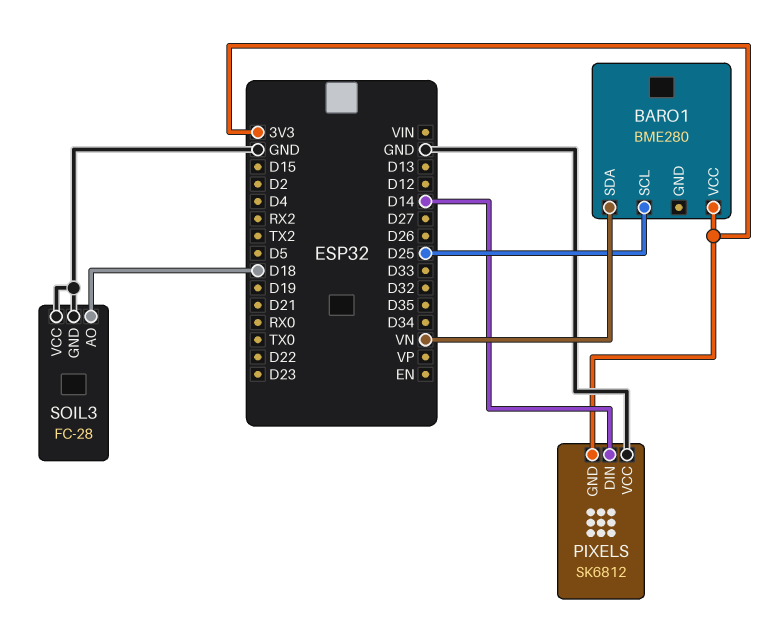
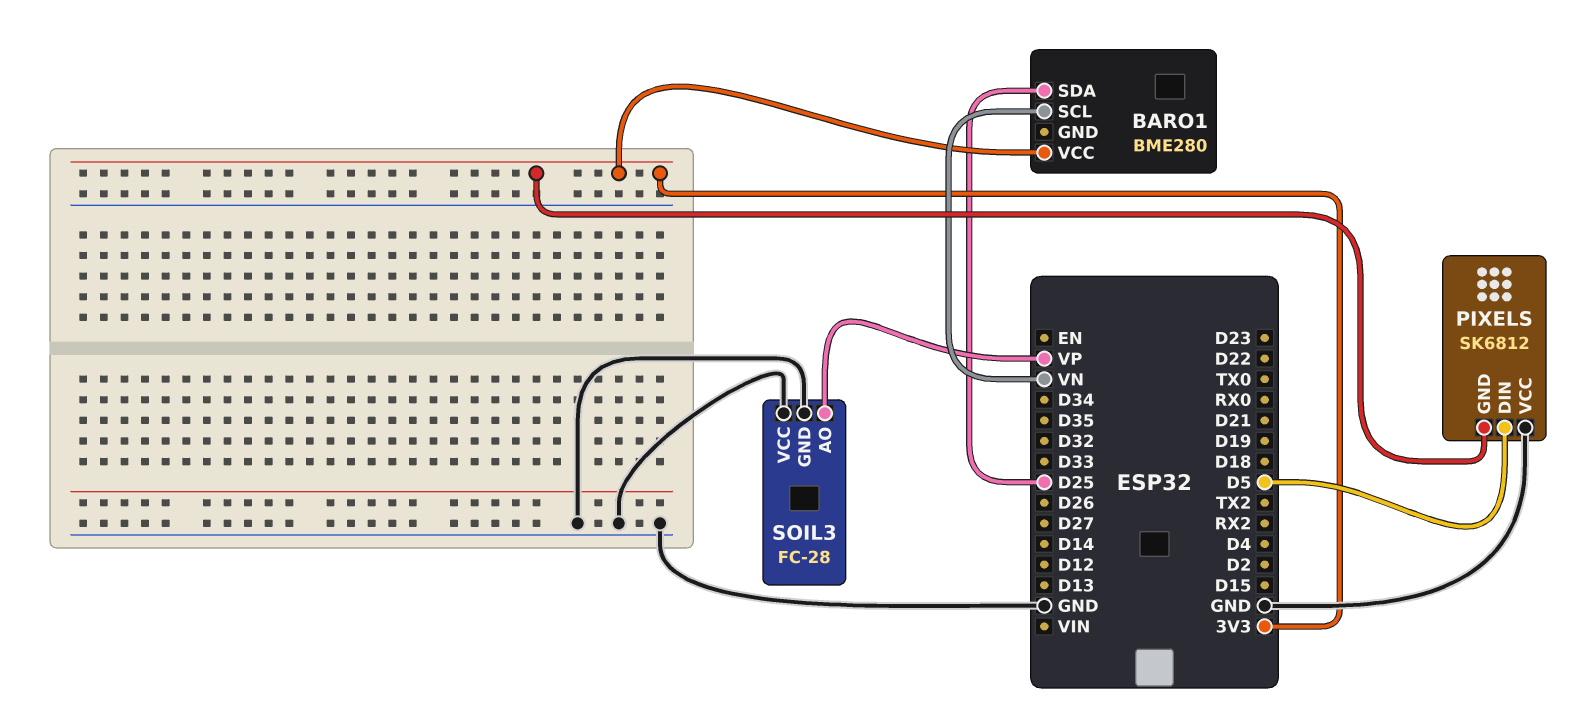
BARO1 pin SCL: D25 -> VN
BARO1 pin SDA: VN -> D25
PIXELS pin DIN: D14 -> D5
SOIL3 pin AO: D18 -> VP

